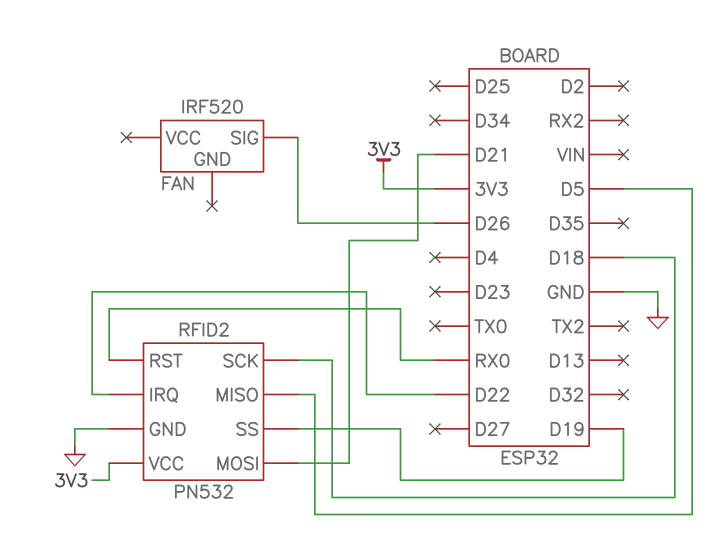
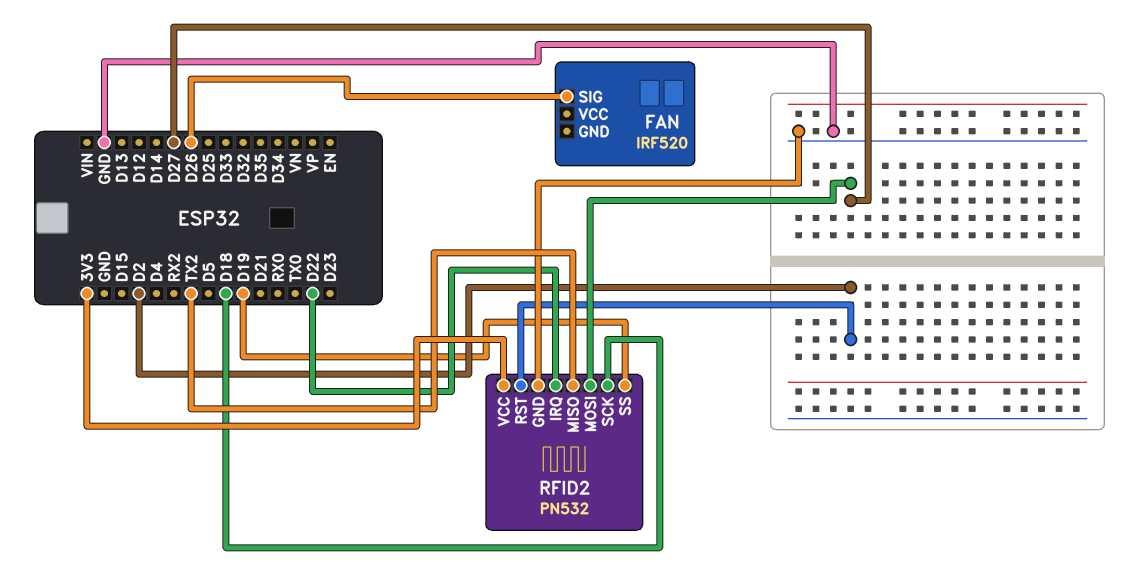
RFID2 pin MISO: D5 -> TX2
RFID2 pin MOSI: D21 -> D27
RFID2 pin RST: RX0 -> D2

